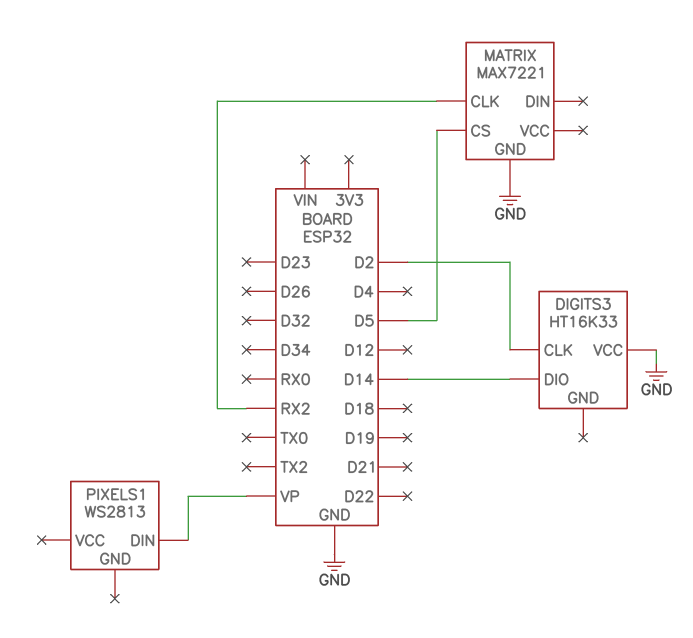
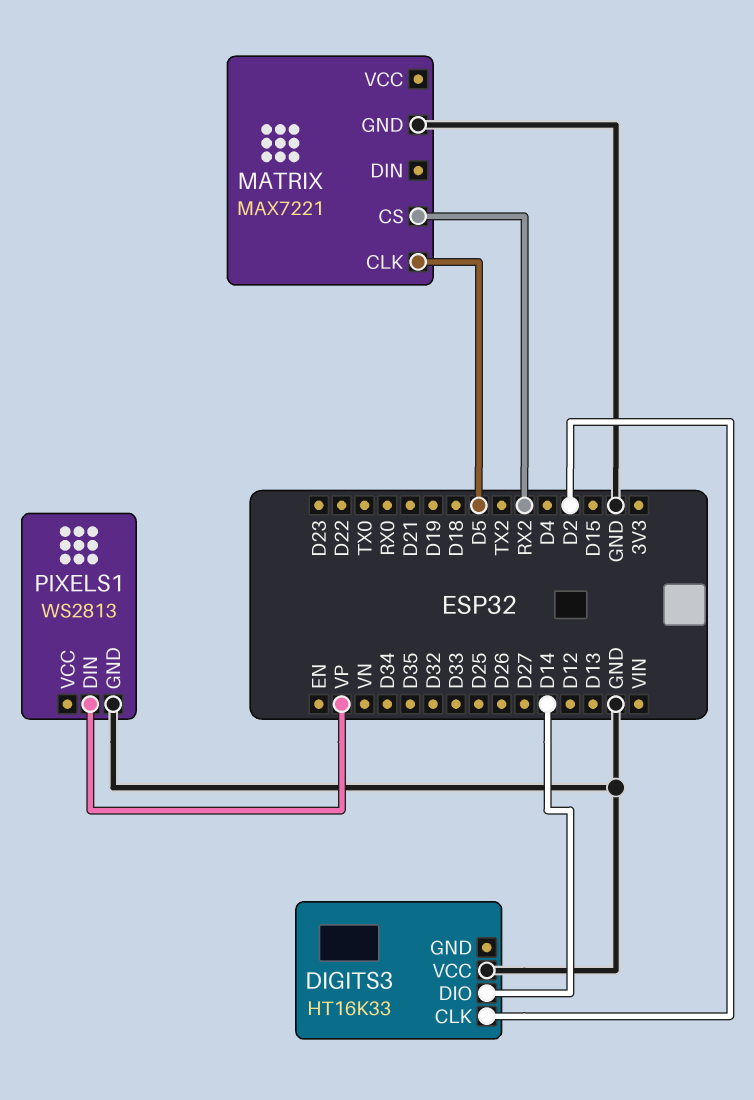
MATRIX pin CLK: RX2 -> D5
MATRIX pin CS: D5 -> RX2
PIXELS1 pin GND: none -> GND

